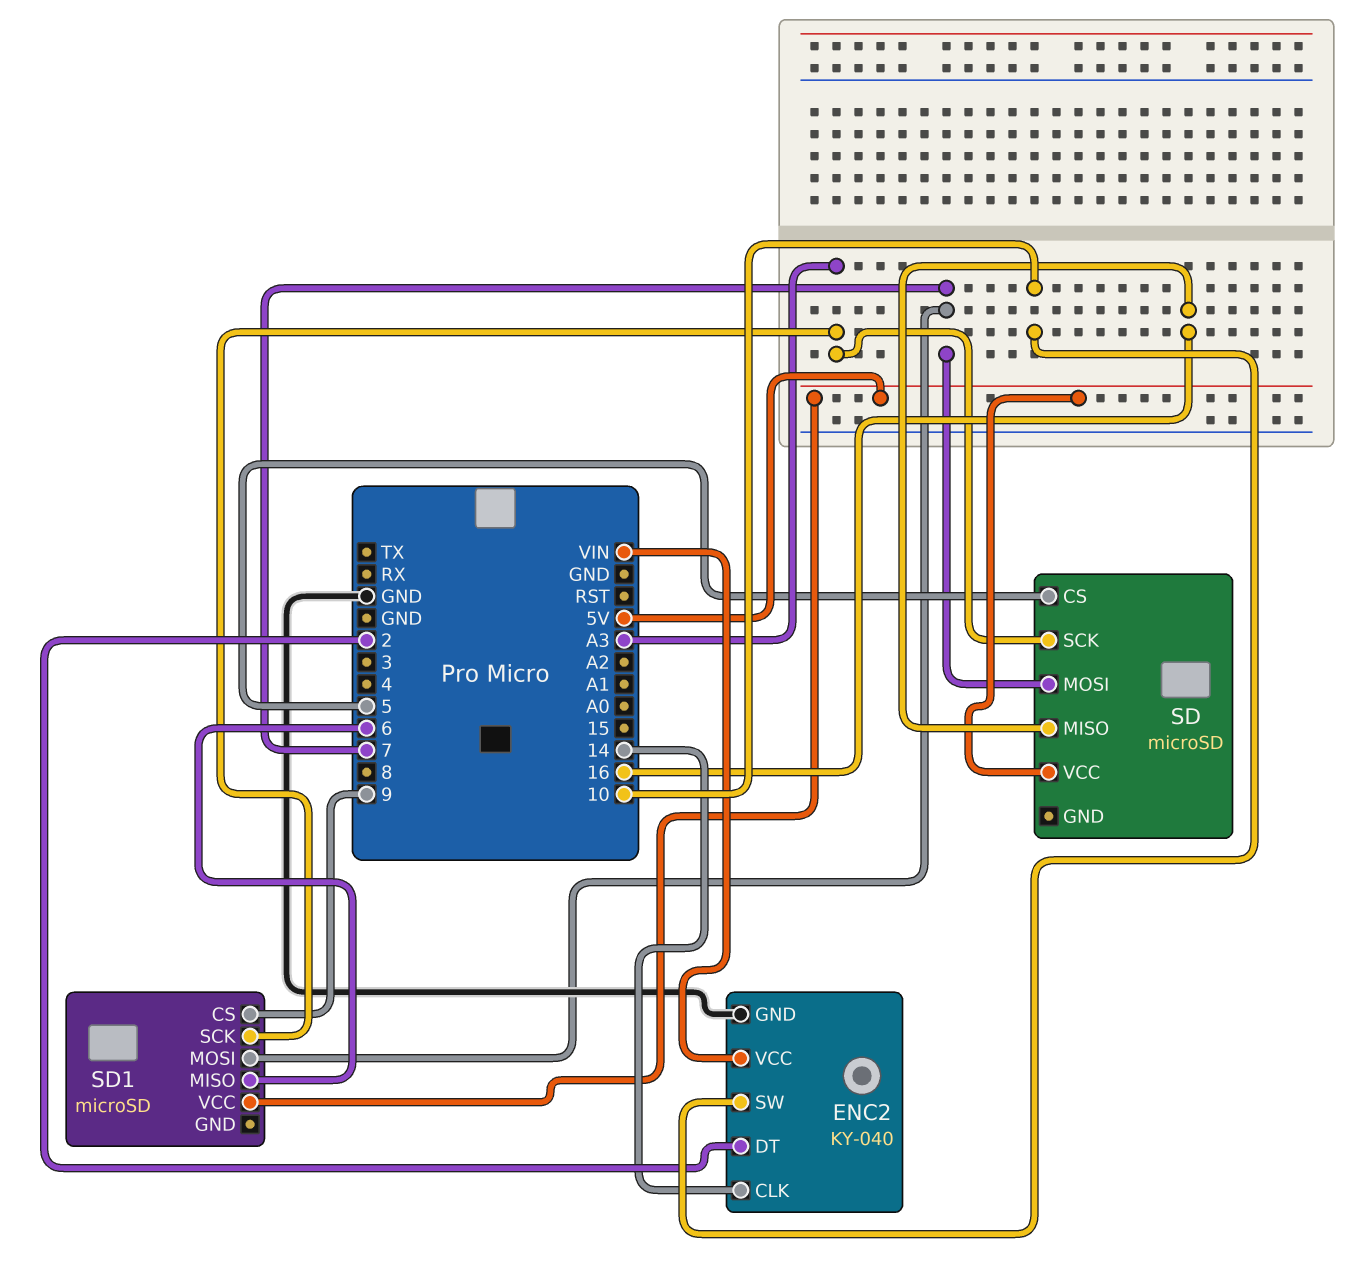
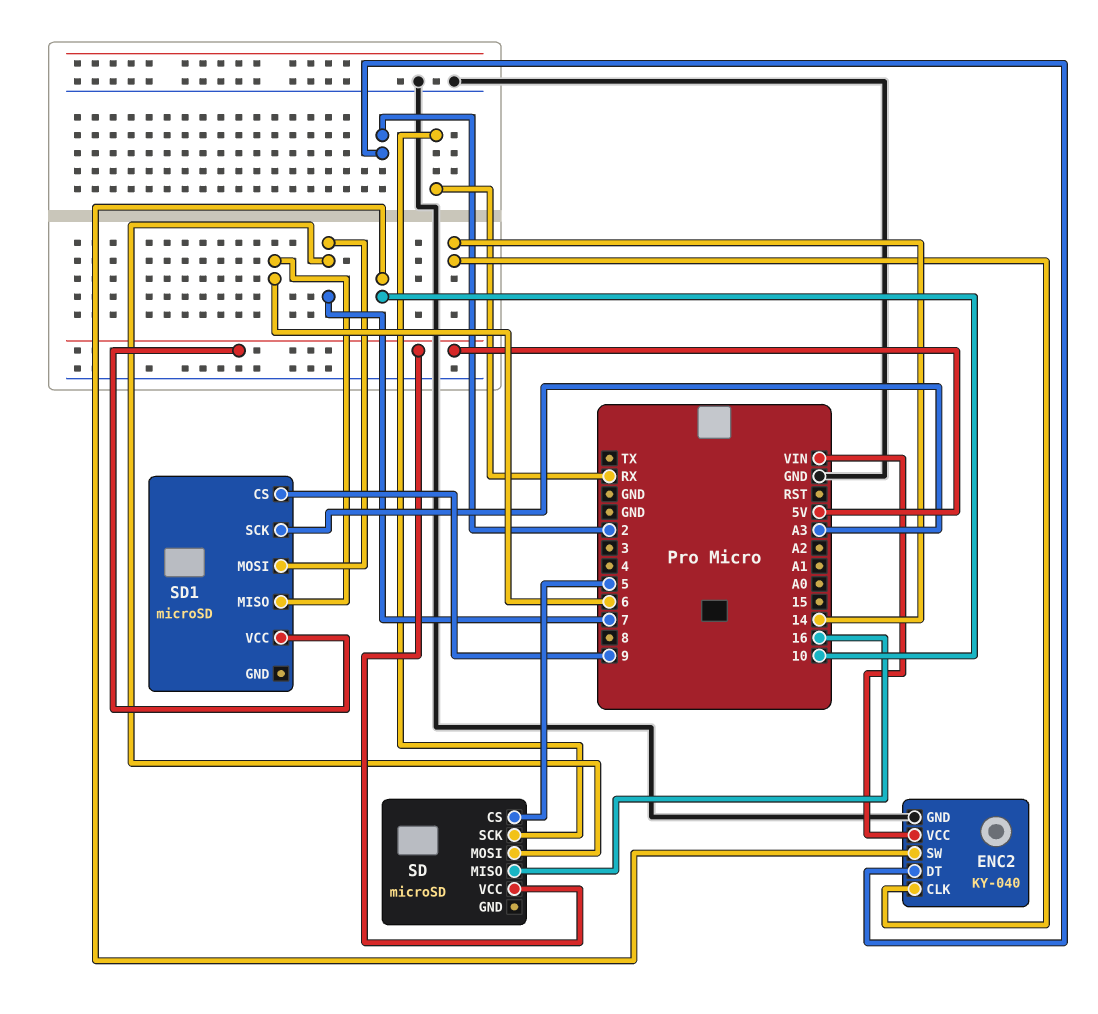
SD pin SCK: A3 -> RX

